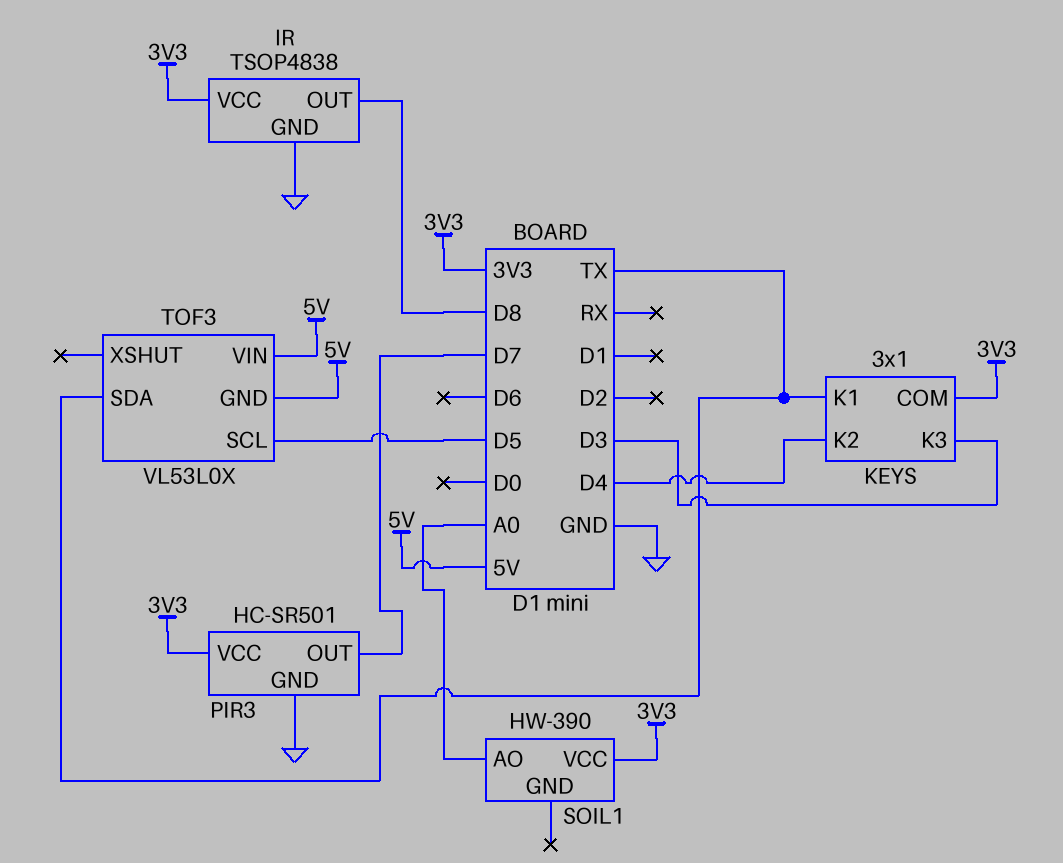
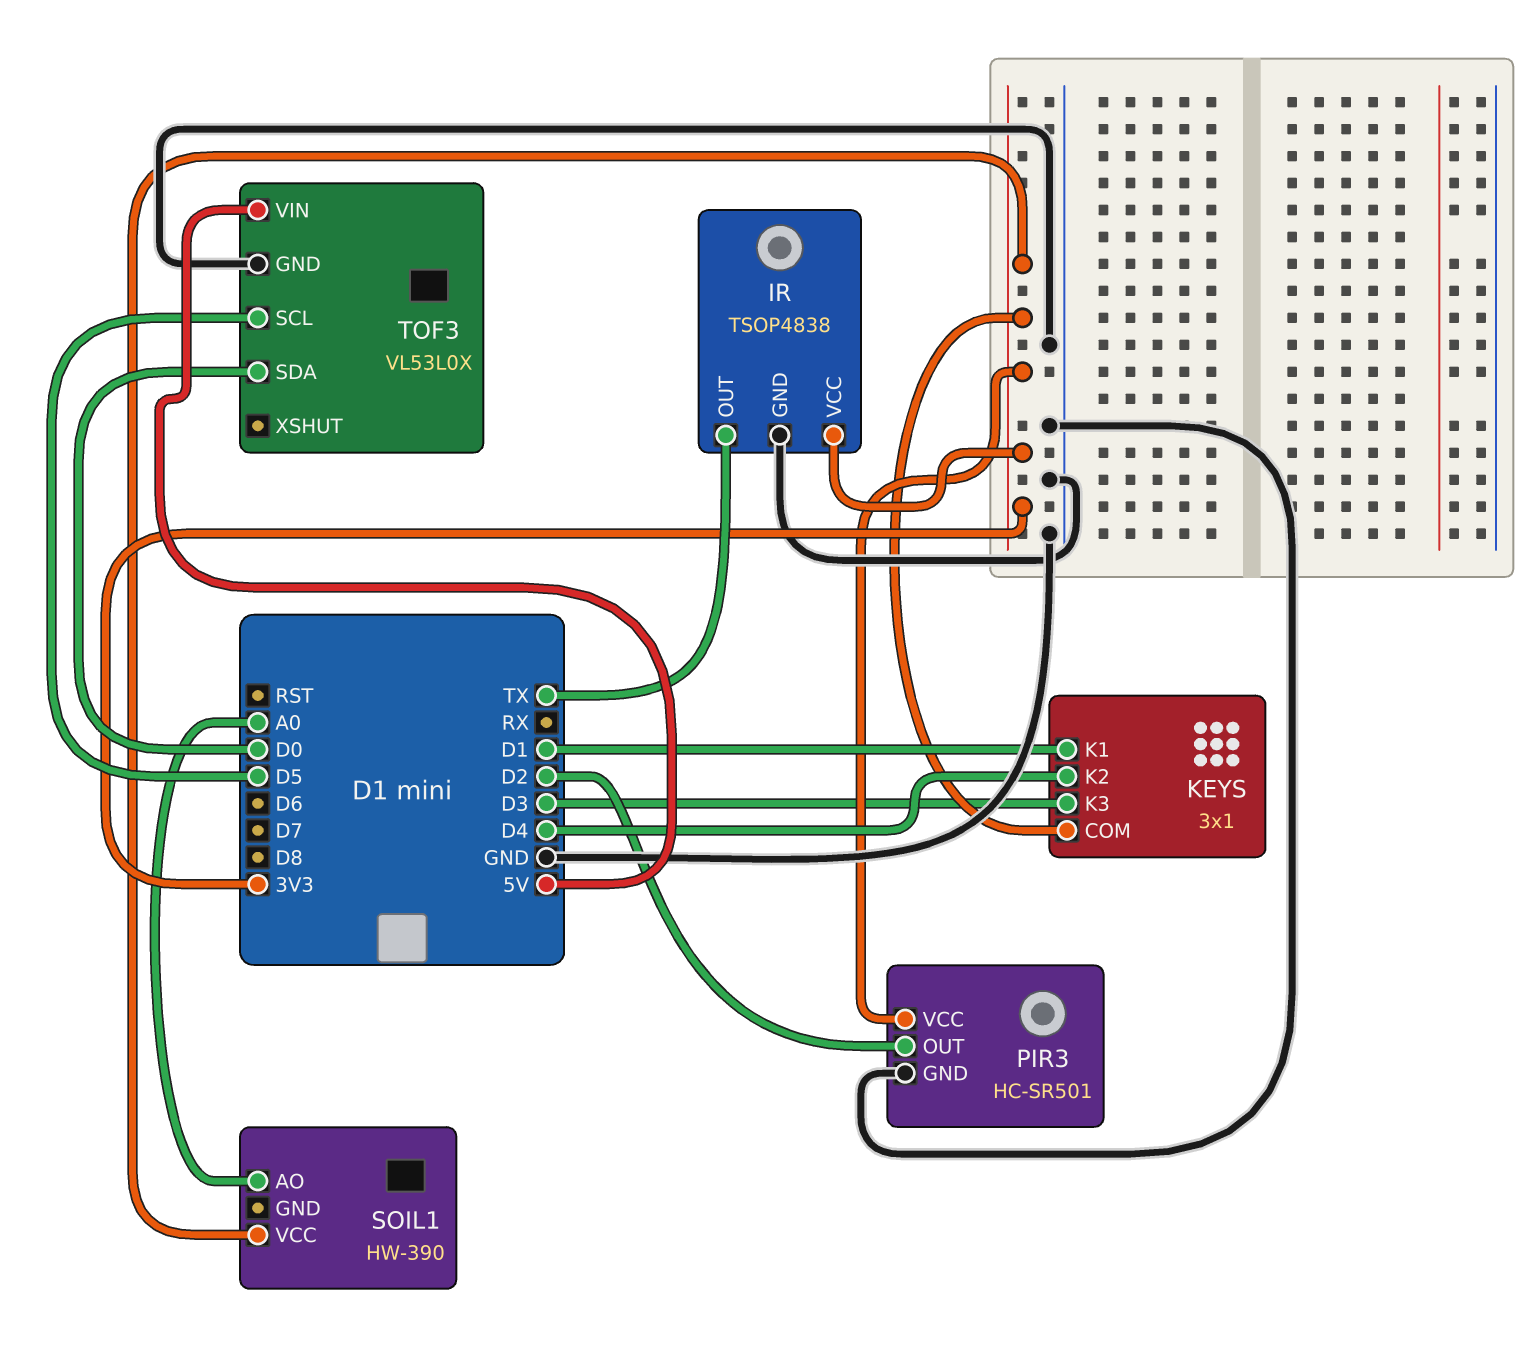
IR pin OUT: D8 -> TX
KEYS pin K1: TX -> D1
PIR3 pin OUT: D7 -> D2
TOF3 pin GND: 5V -> GND
TOF3 pin SDA: TX -> D0

